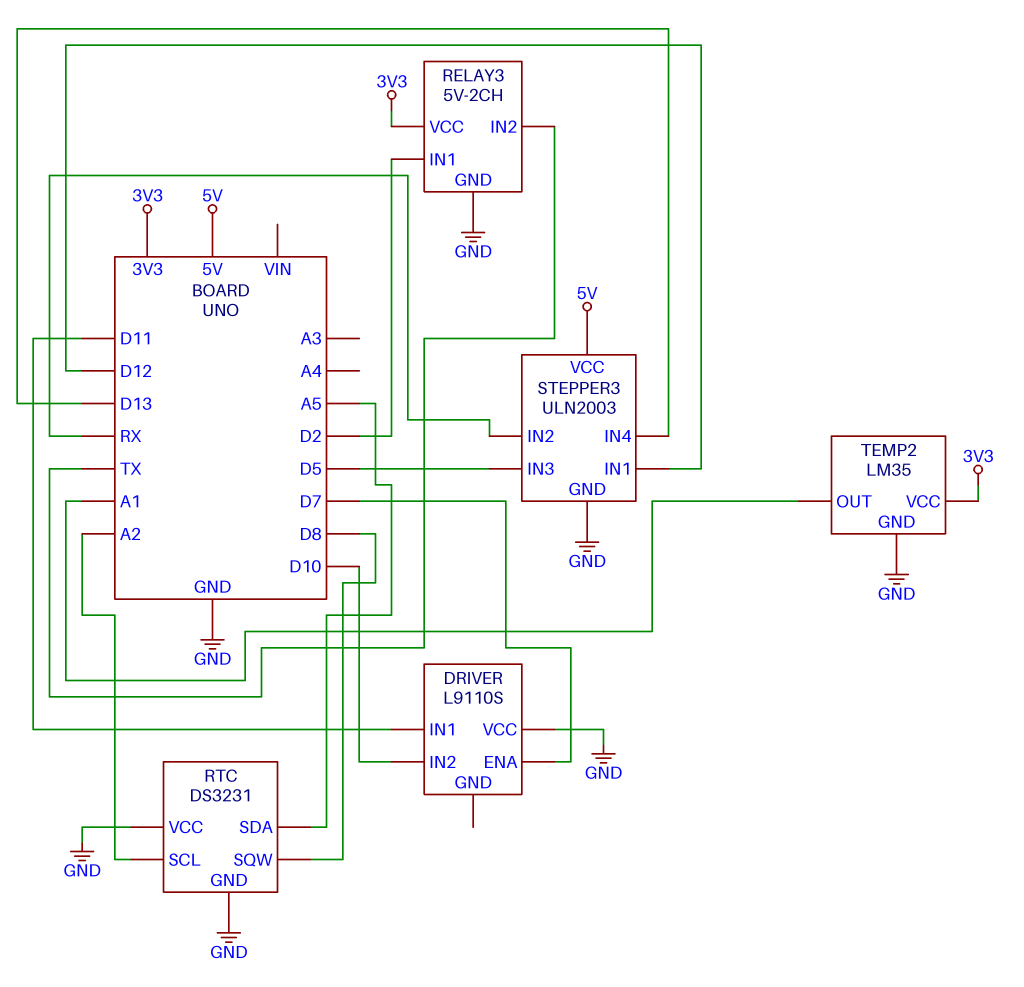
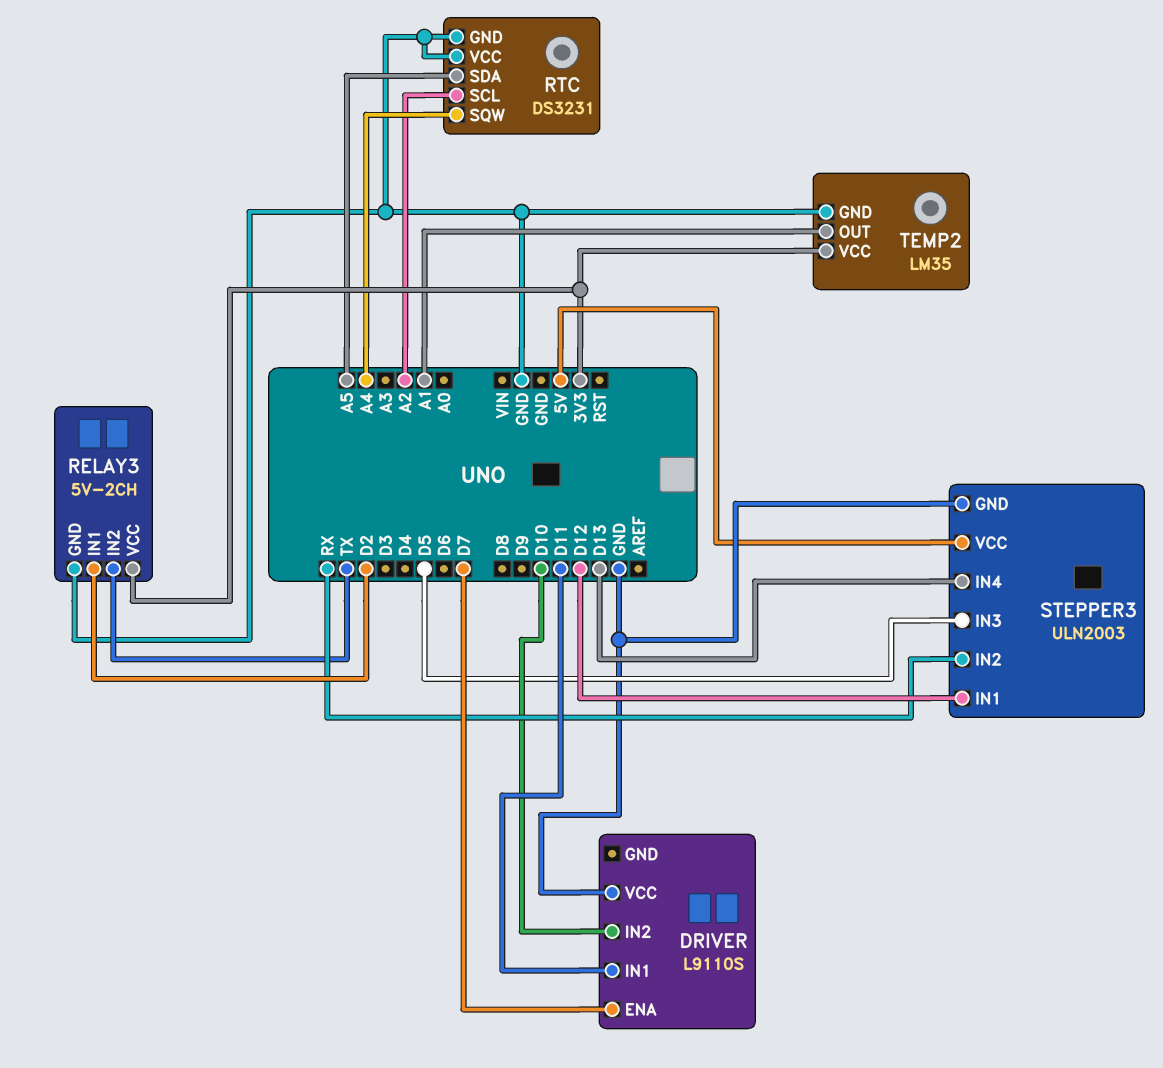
RTC pin SQW: D8 -> A4

